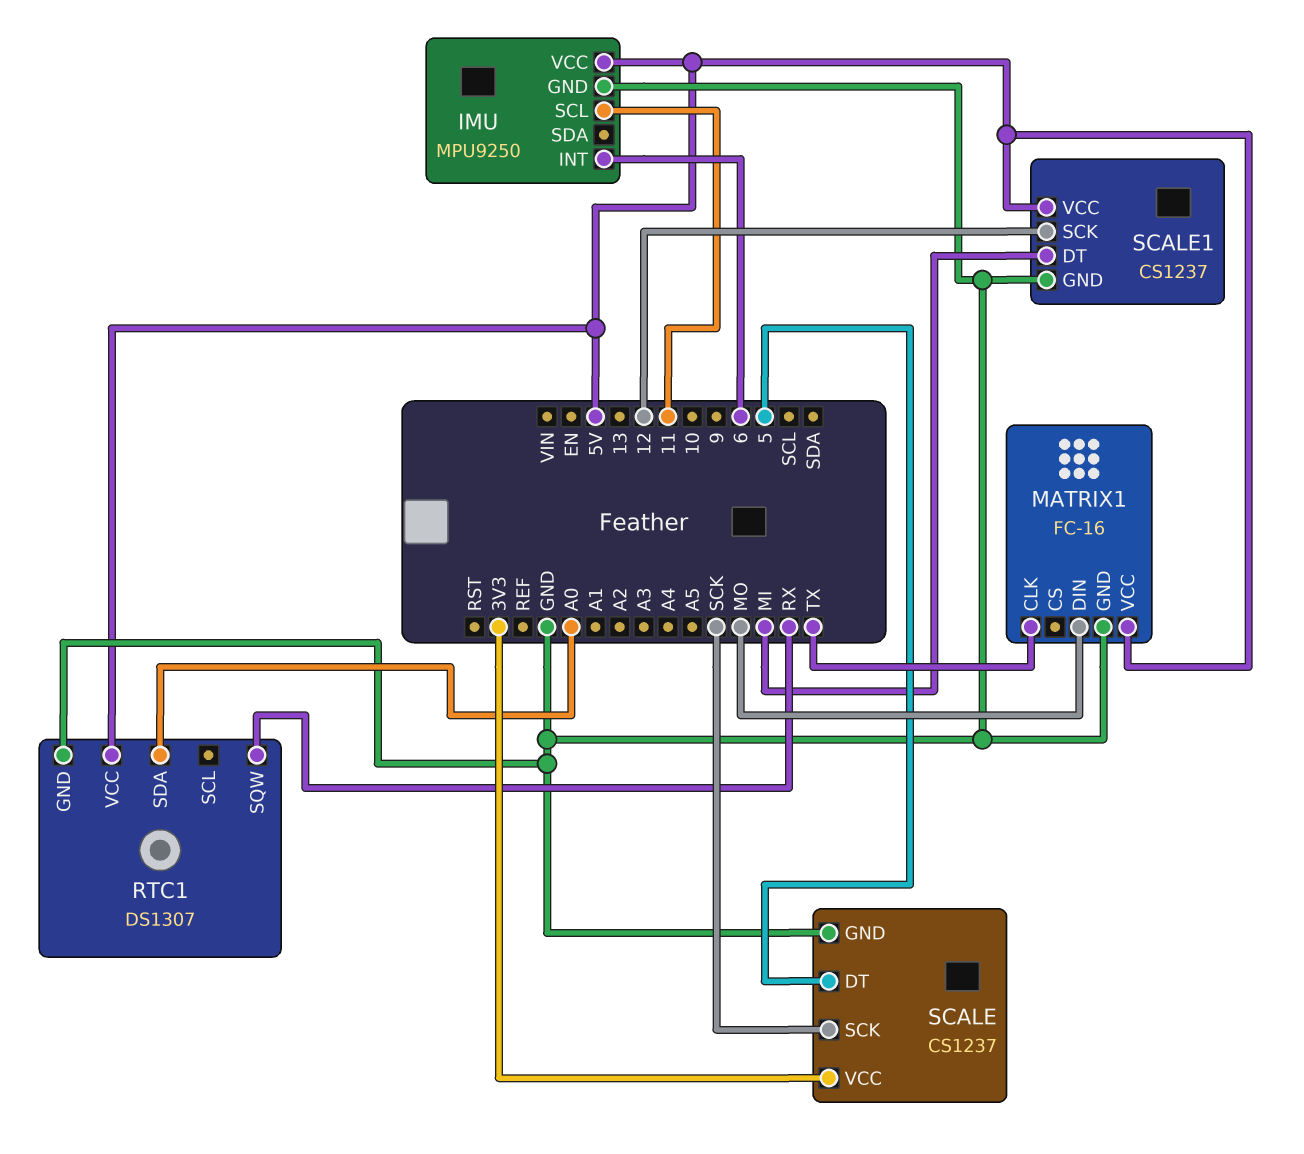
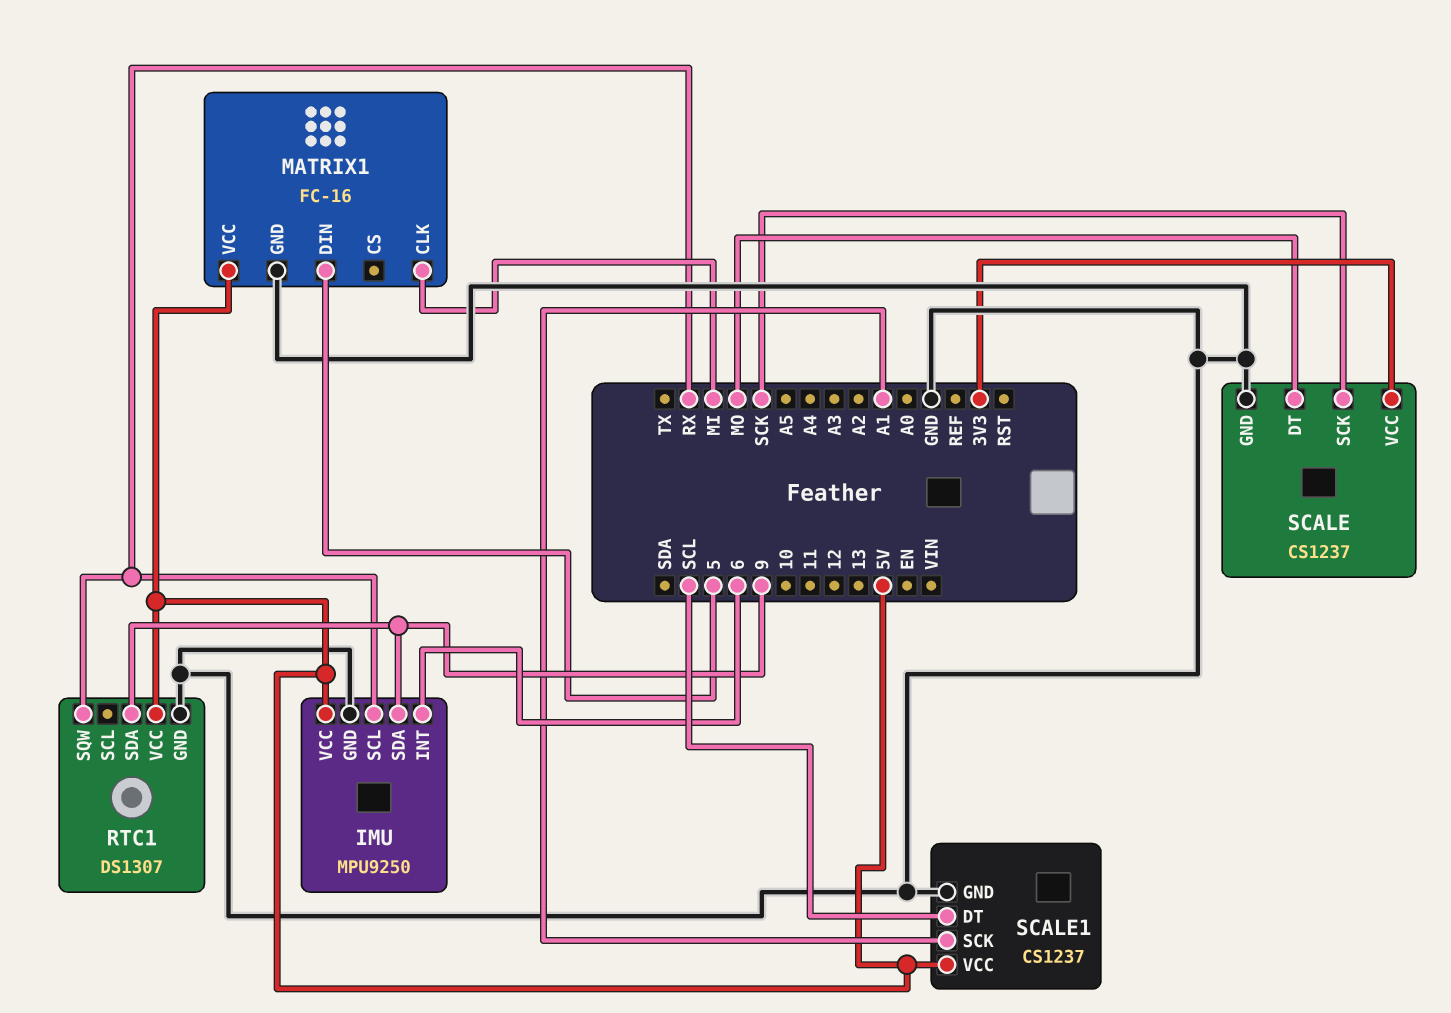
IMU pin SCL: 11 -> RX
IMU pin SDA: none -> 9
MATRIX1 pin CLK: TX -> MI
MATRIX1 pin DIN: MO -> 5
RTC1 pin SDA: A0 -> 9
SCALE pin DT: 5 -> MO
SCALE1 pin DT: MI -> SCL
SCALE1 pin SCK: 12 -> A1

